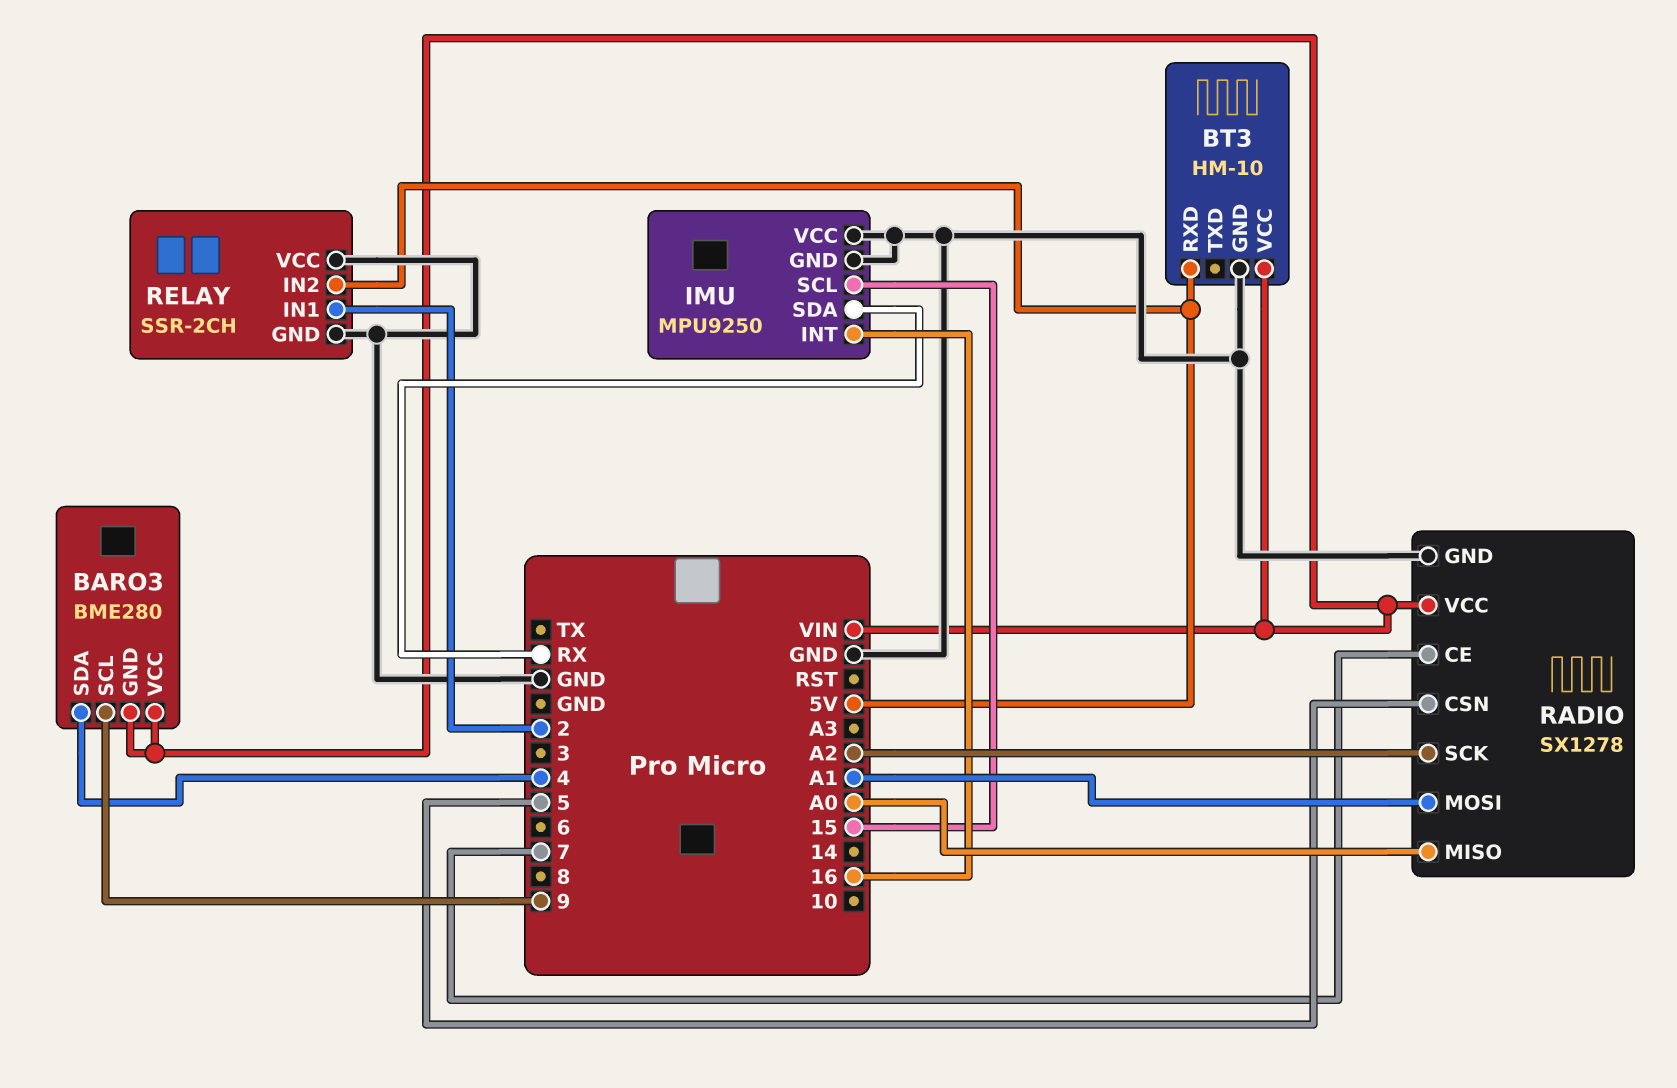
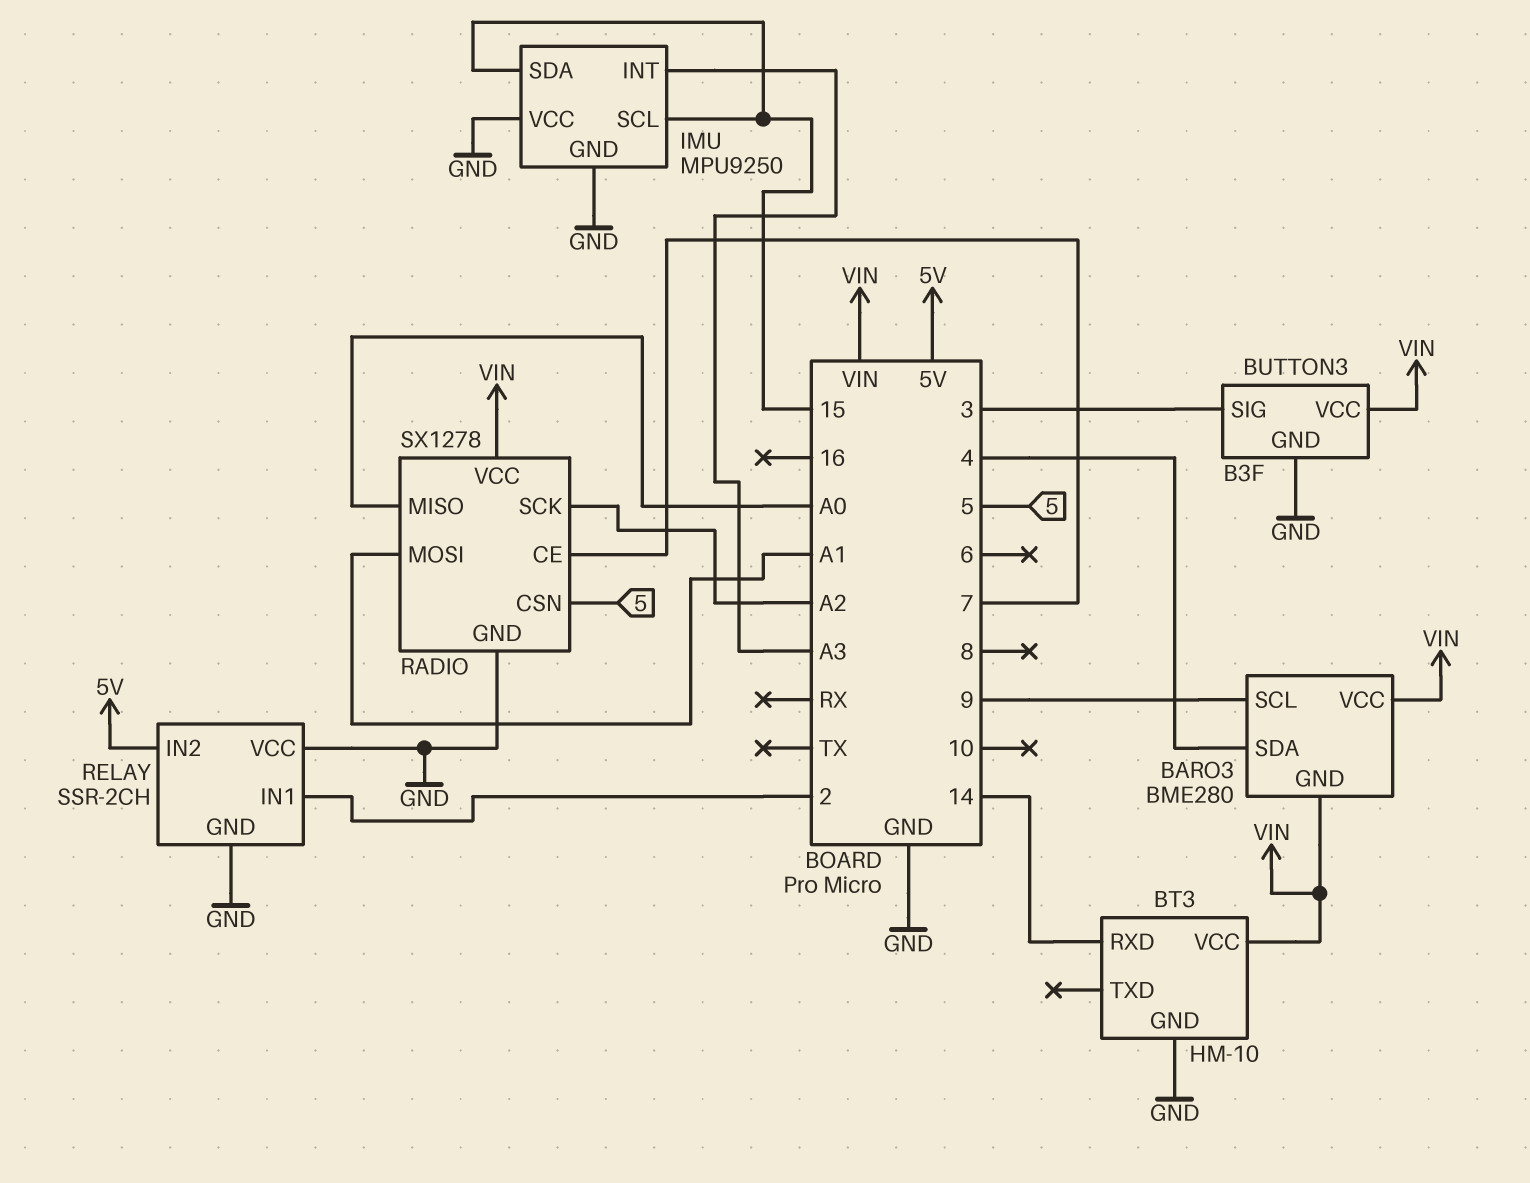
BT3 pin RXD: 5V -> 14
BUTTON3: none -> B3F
BUTTON3 pin GND: none -> GND
BUTTON3 pin SIG: none -> 3
BUTTON3 pin VCC: none -> VIN
IMU pin INT: 16 -> A3
IMU pin SDA: RX -> 15

